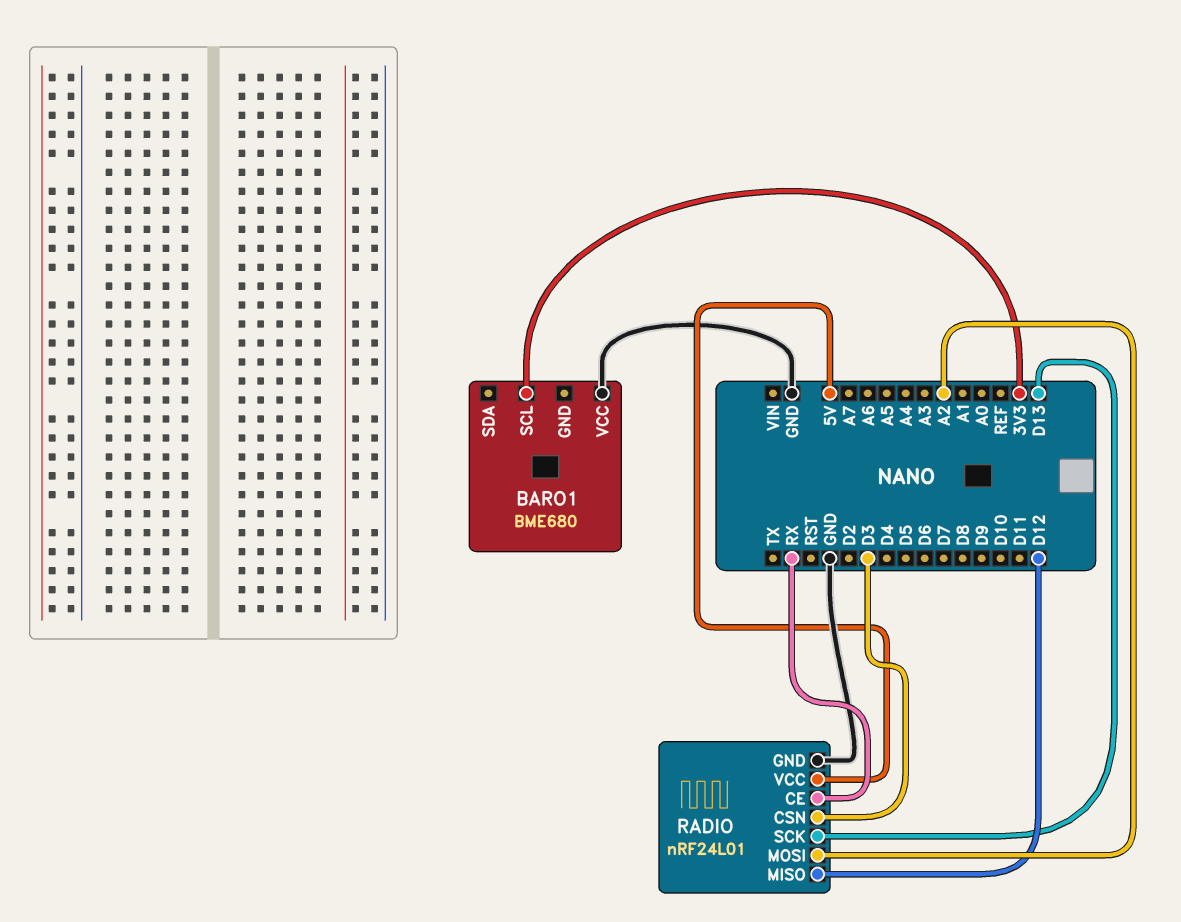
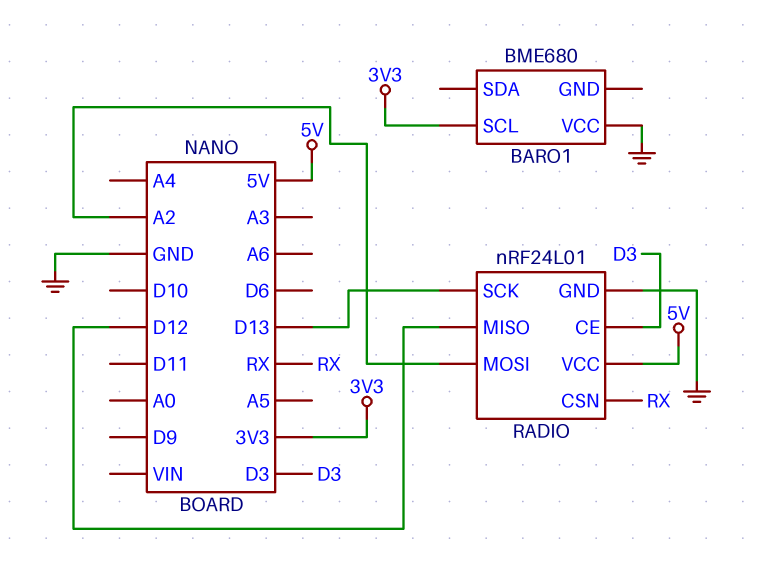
RADIO pin CE: RX -> D3
RADIO pin CSN: D3 -> RX

